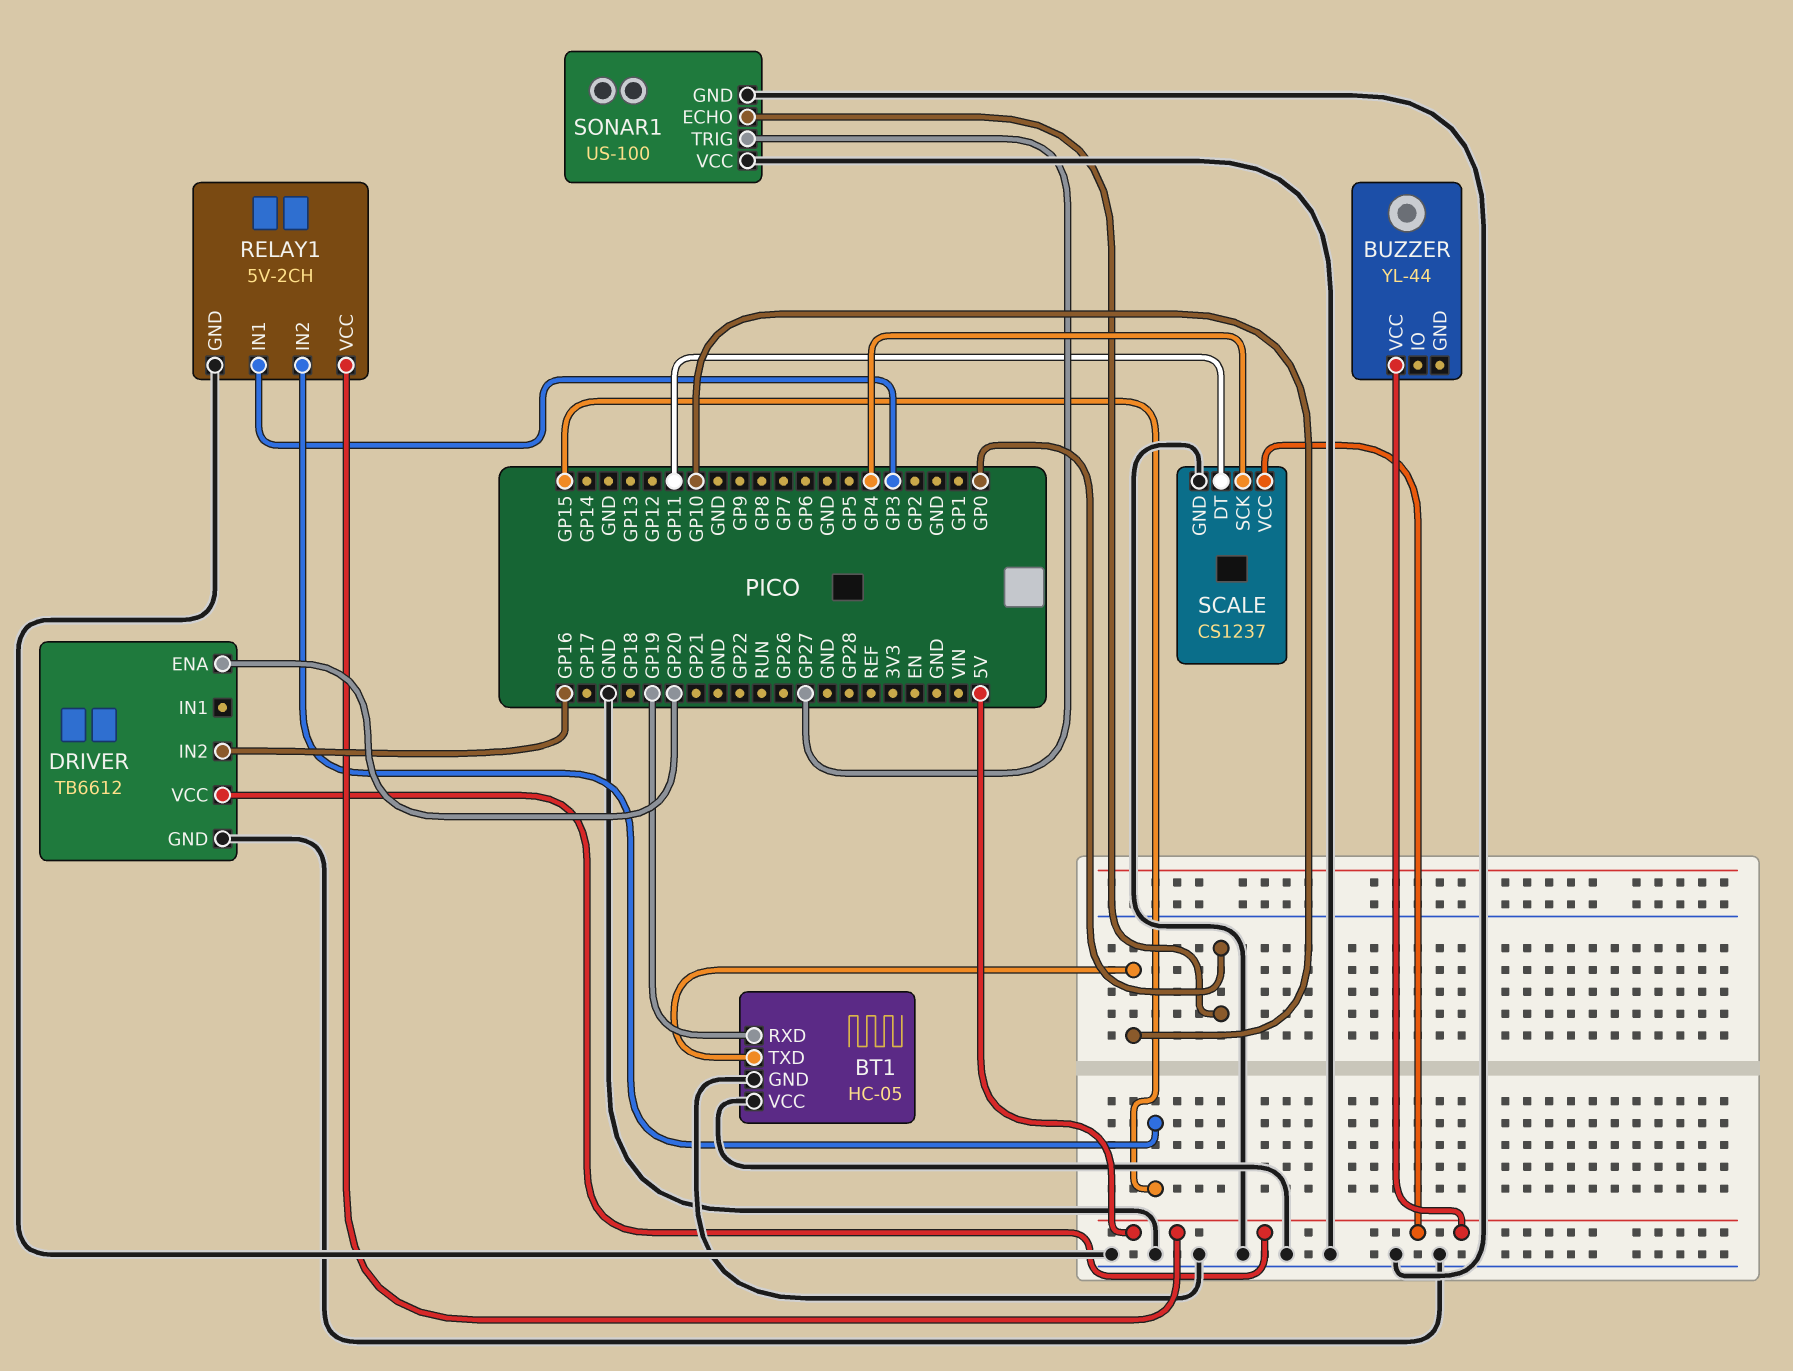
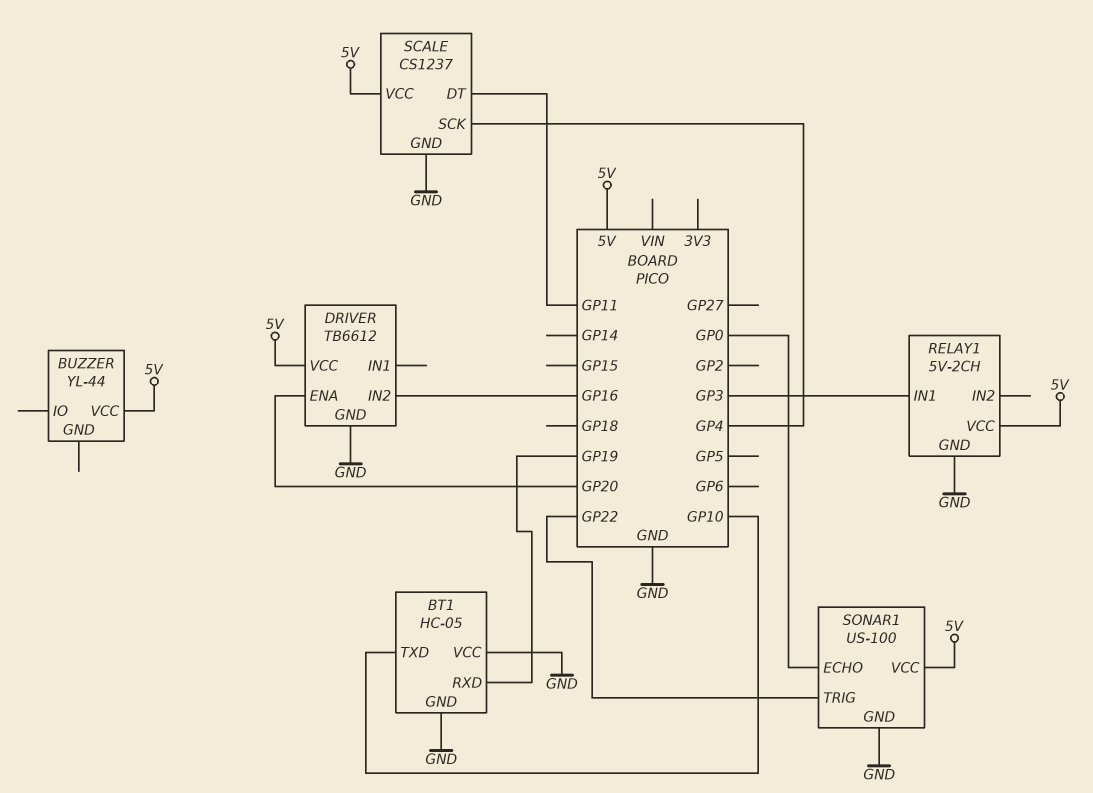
RELAY1 pin IN2: GP15 -> none
SONAR1 pin TRIG: GP27 -> GP22
SONAR1 pin VCC: GND -> 5V

